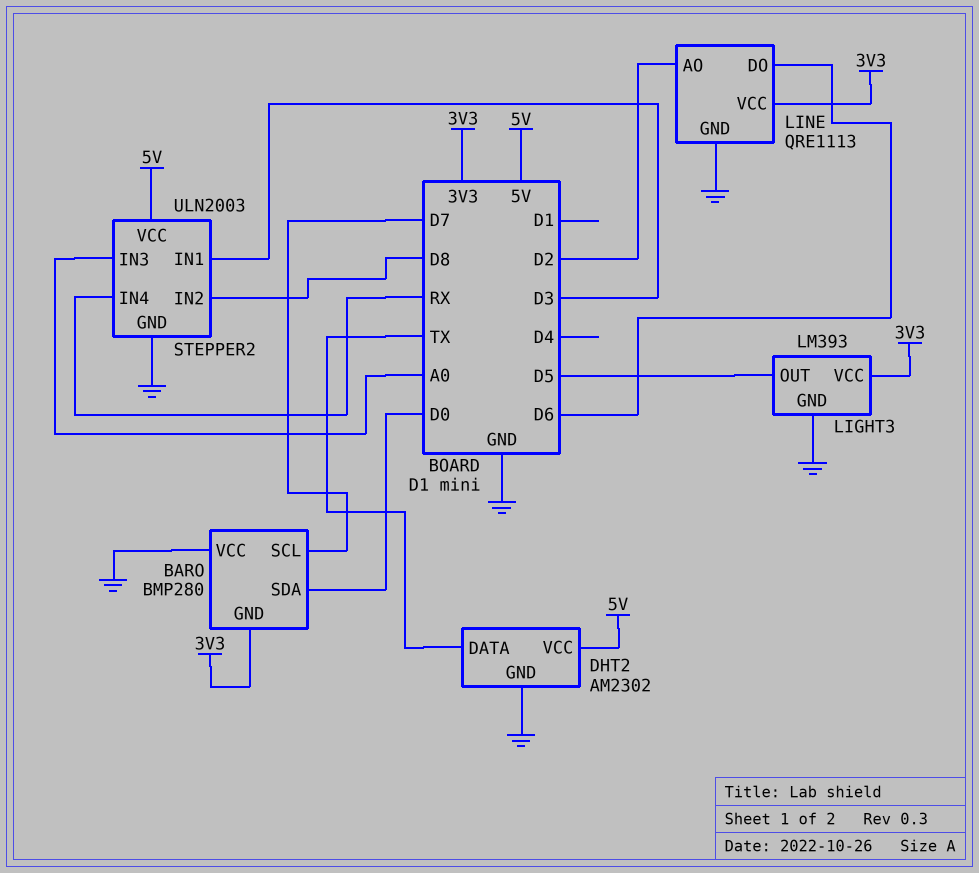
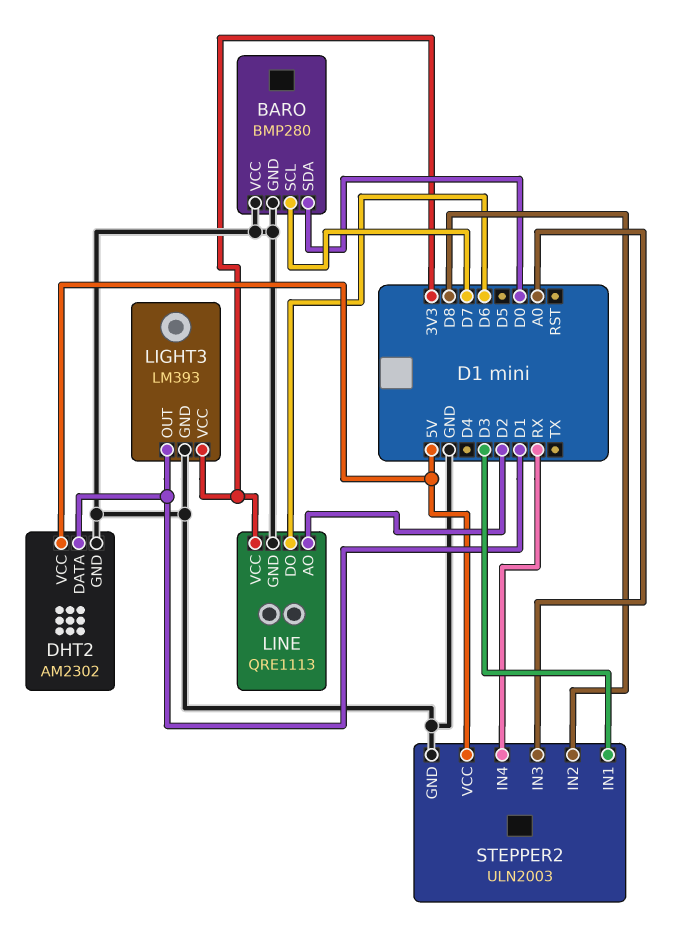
BARO pin GND: 3V3 -> GND
DHT2 pin DATA: TX -> D1
LIGHT3 pin OUT: D5 -> D1

